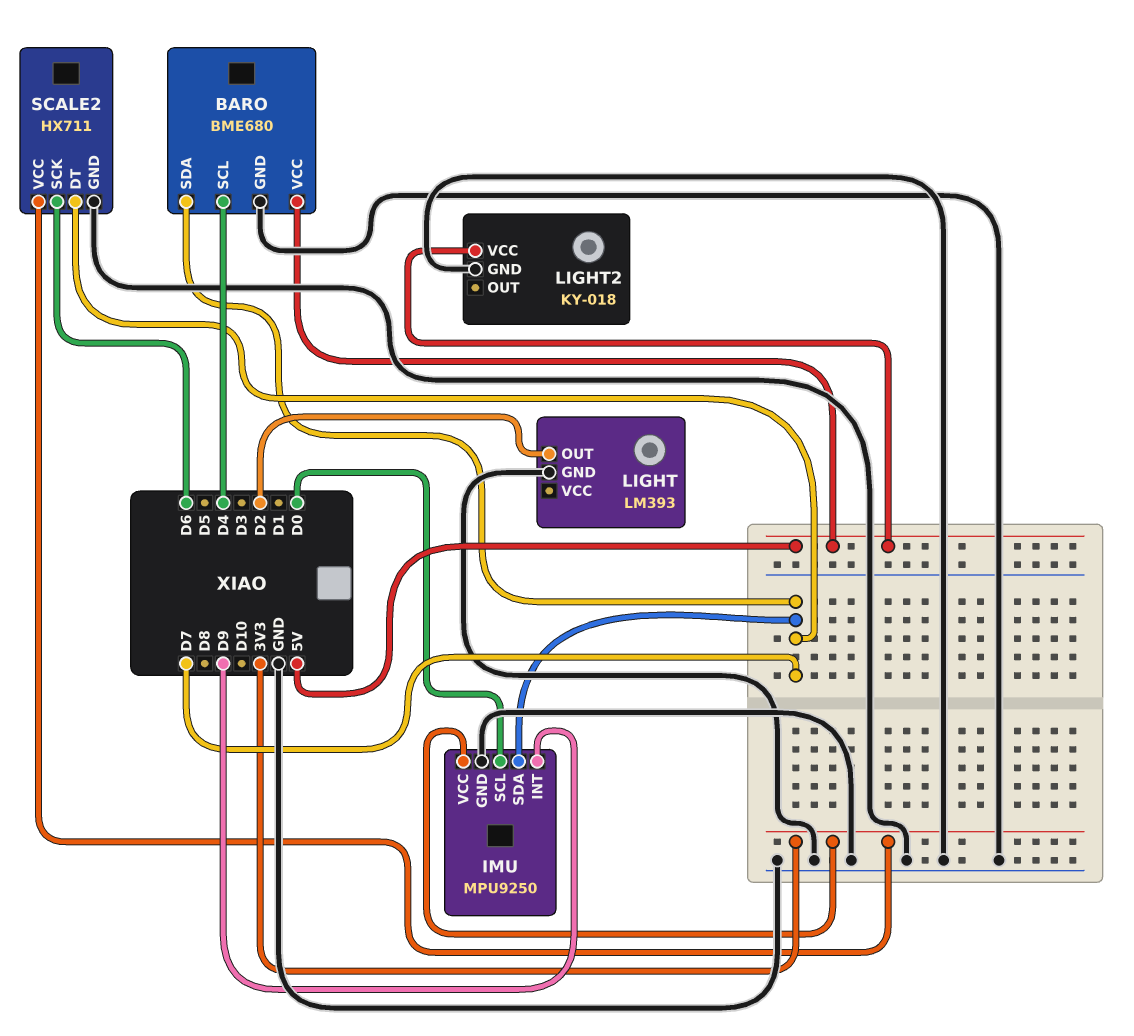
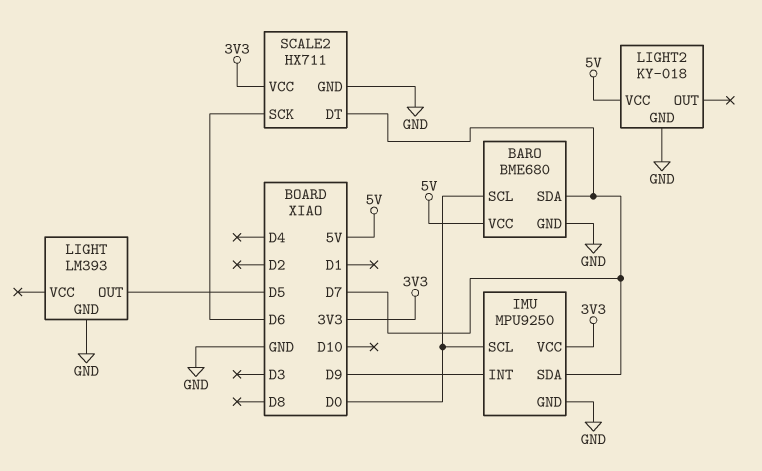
BARO pin SCL: D4 -> D0
LIGHT pin OUT: D2 -> D5

